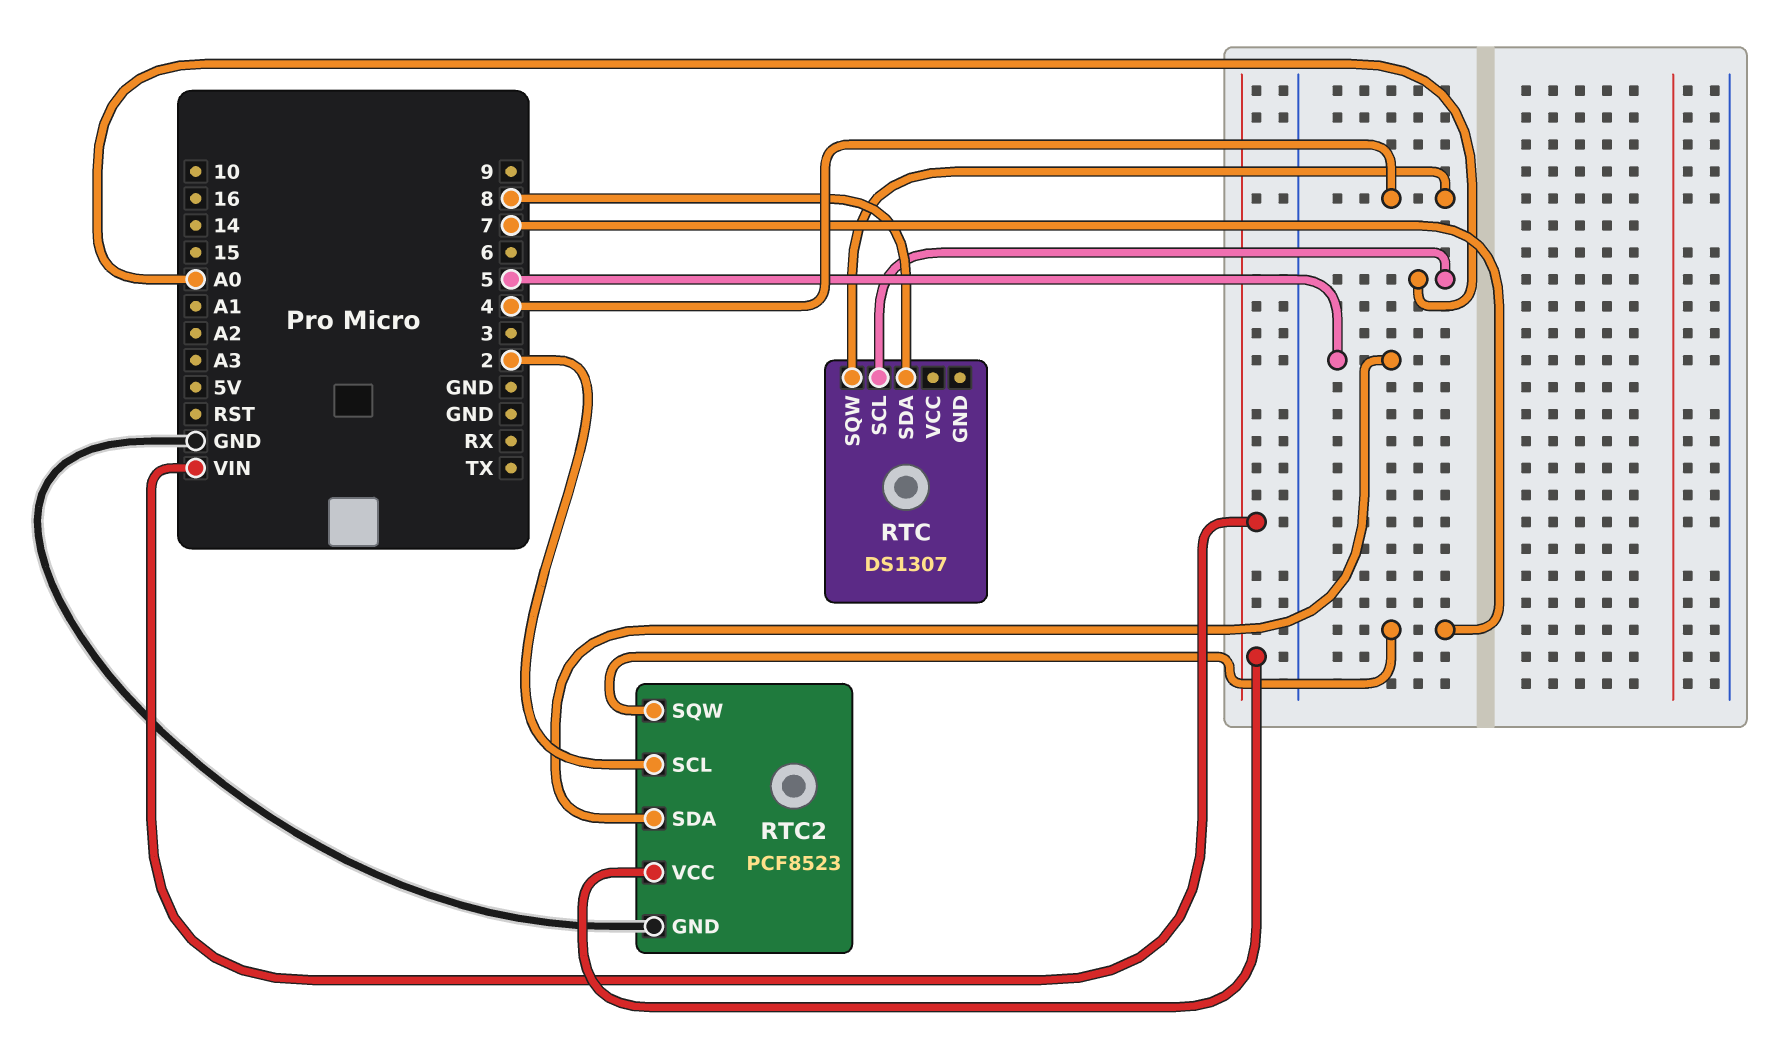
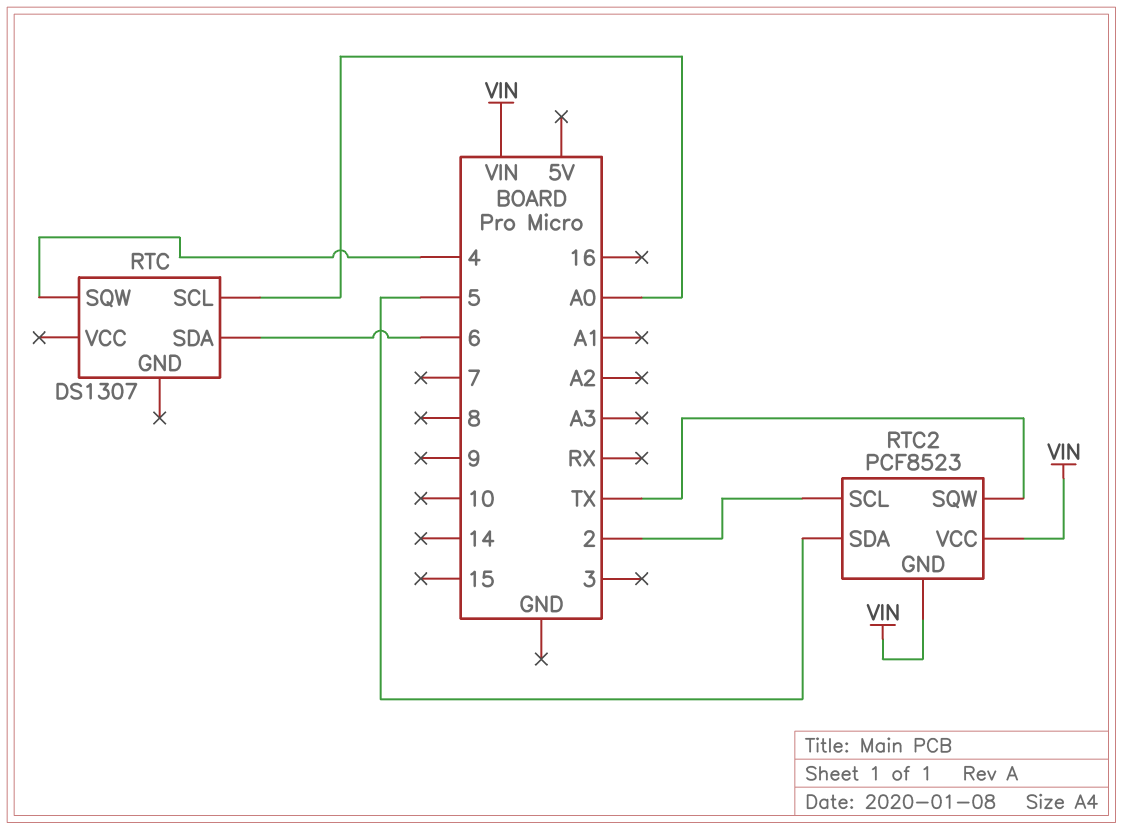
RTC pin SDA: 8 -> 6
RTC2 pin GND: GND -> VIN
RTC2 pin SQW: 7 -> TX

